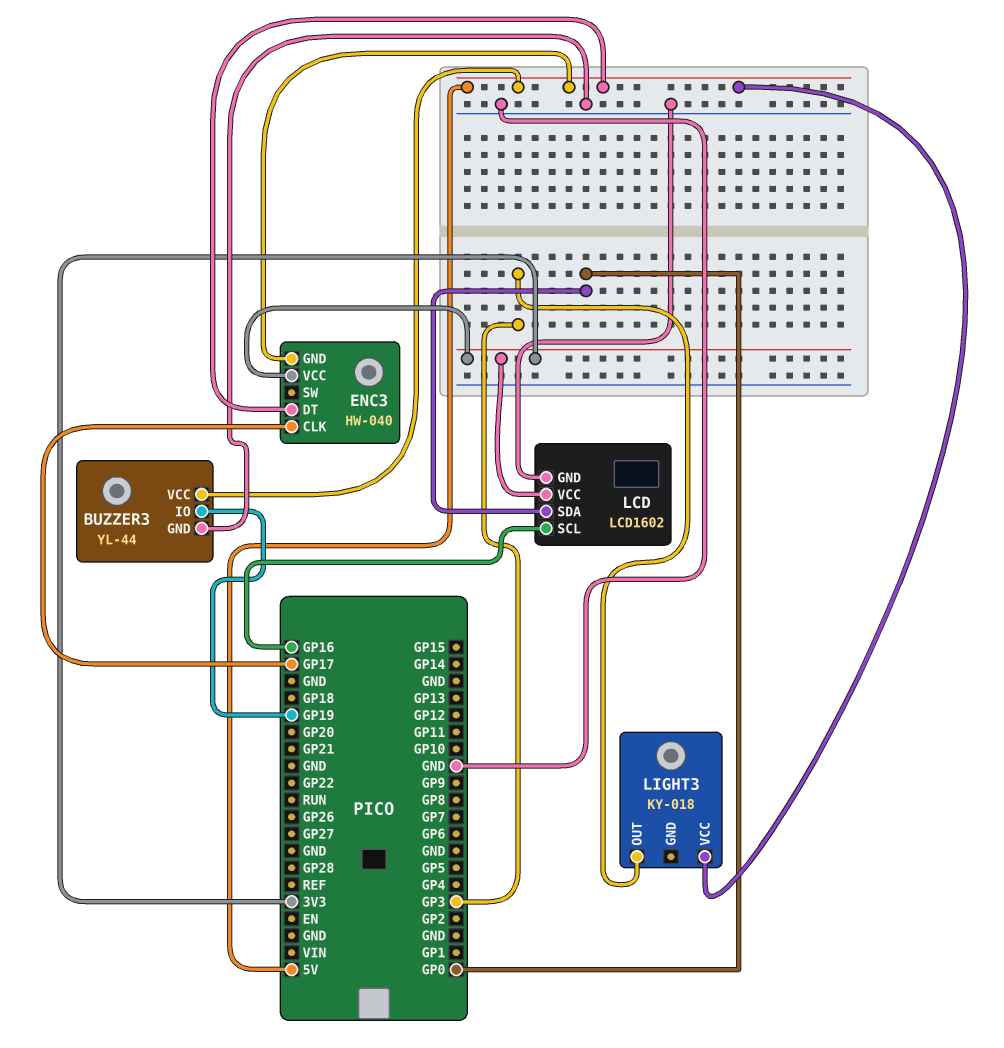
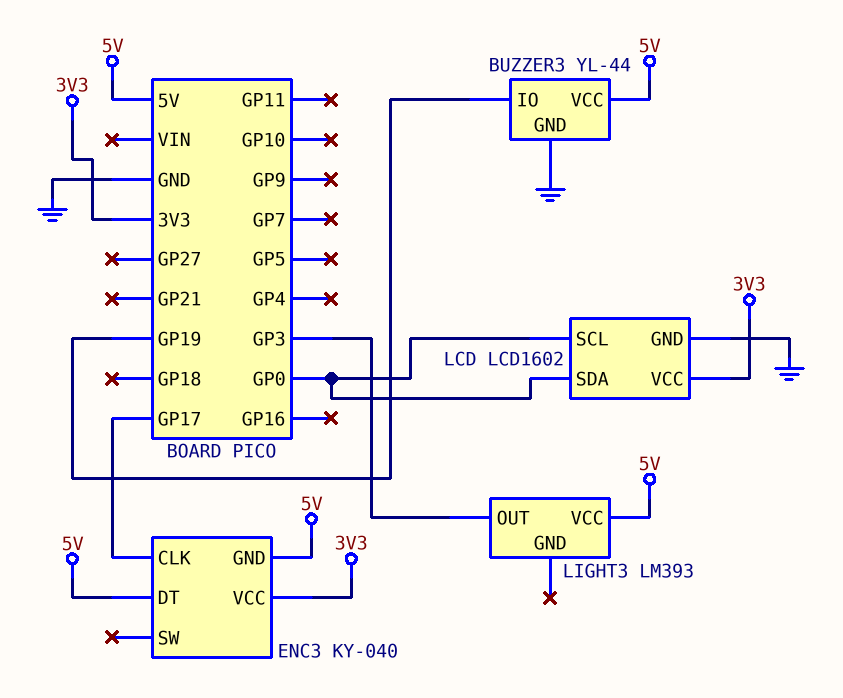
ENC3: HW-040 -> KY-040
LCD pin SCL: GP16 -> GP0
LIGHT3: KY-018 -> LM393

